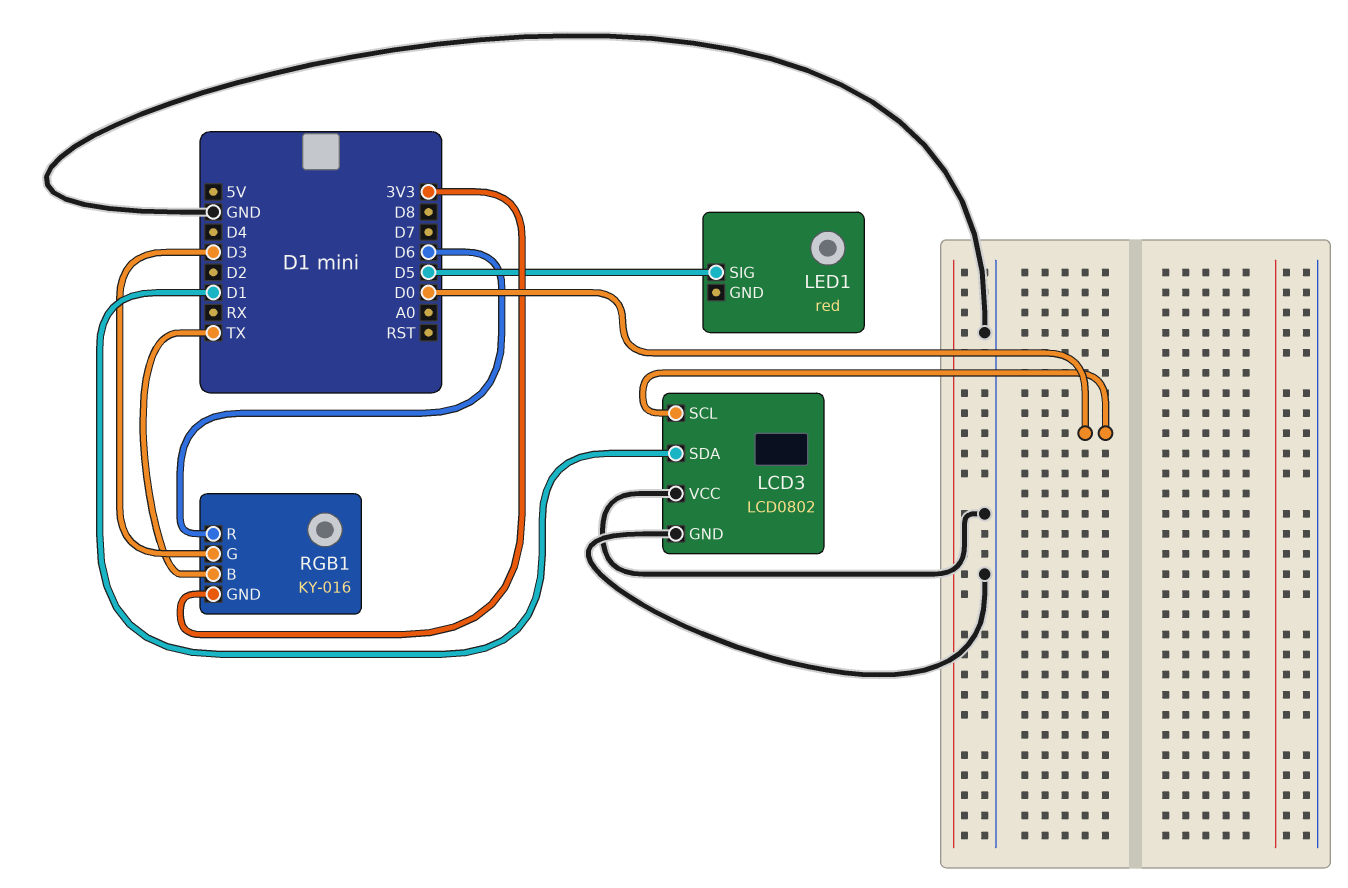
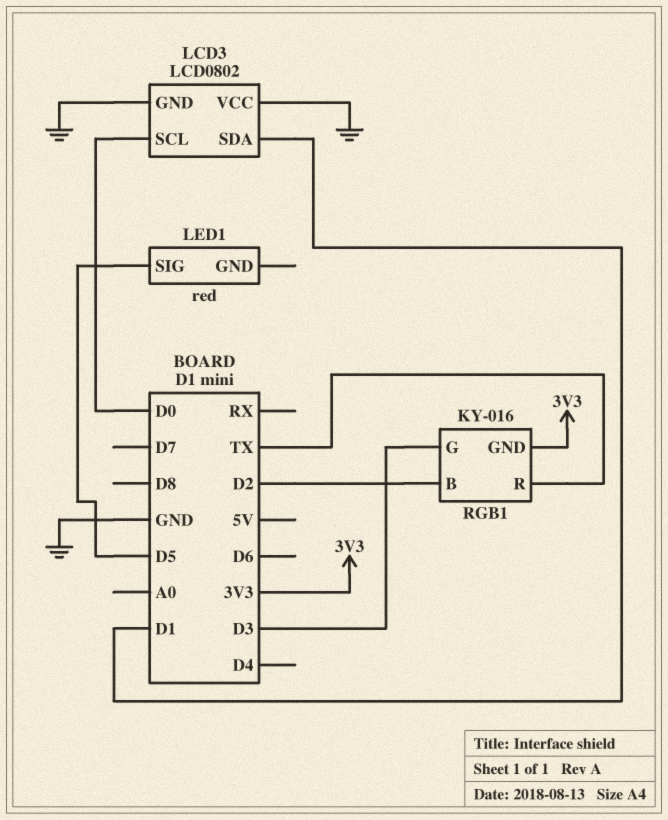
RGB1 pin B: TX -> D2
RGB1 pin R: D6 -> TX

